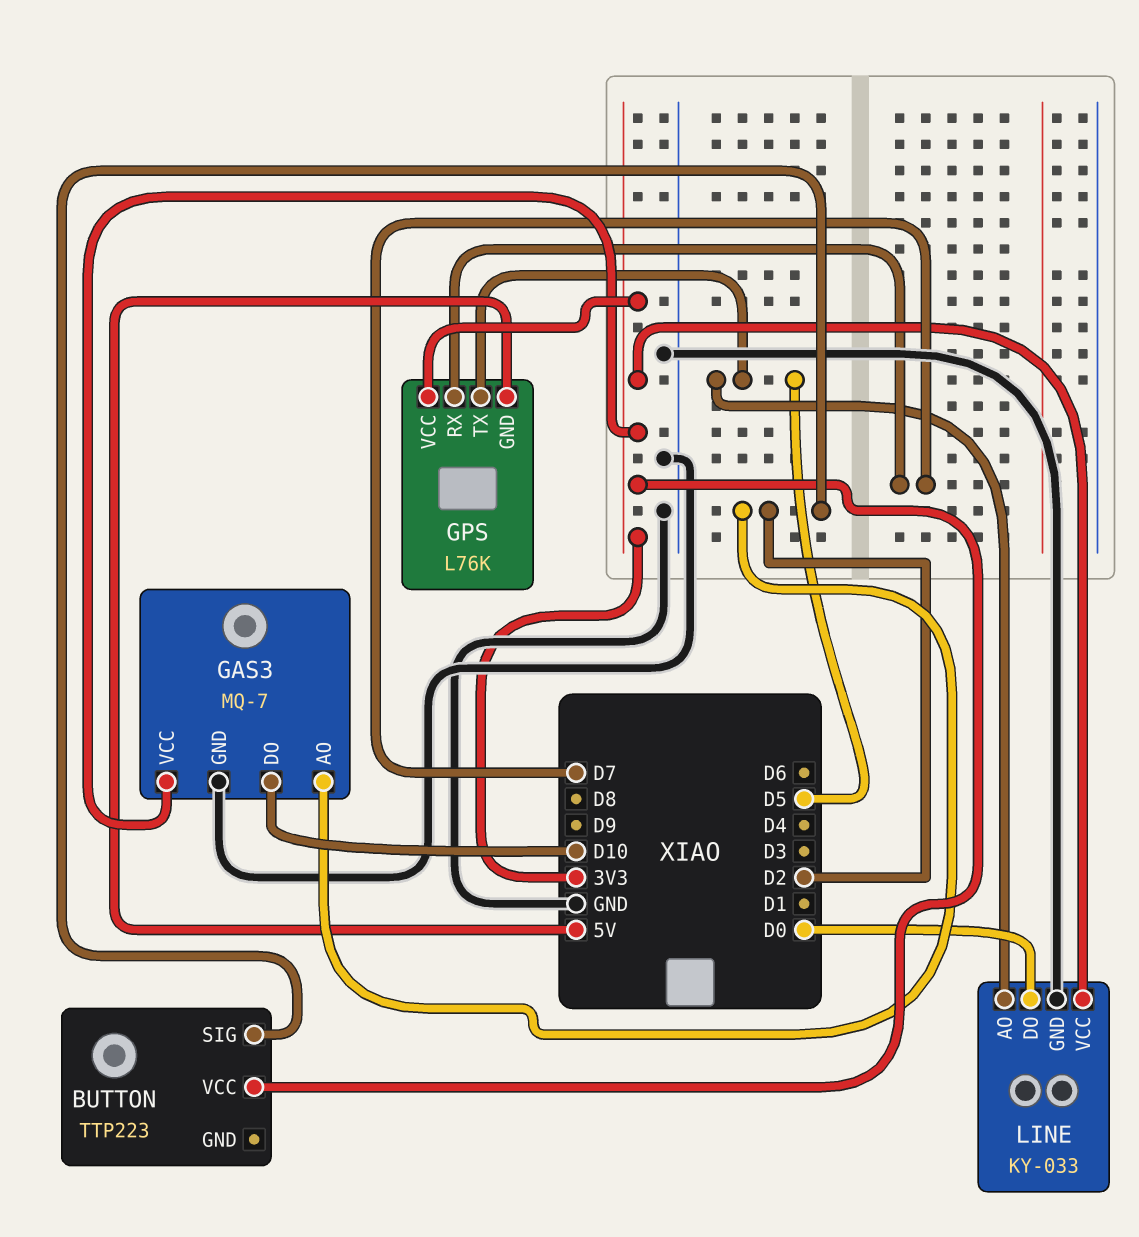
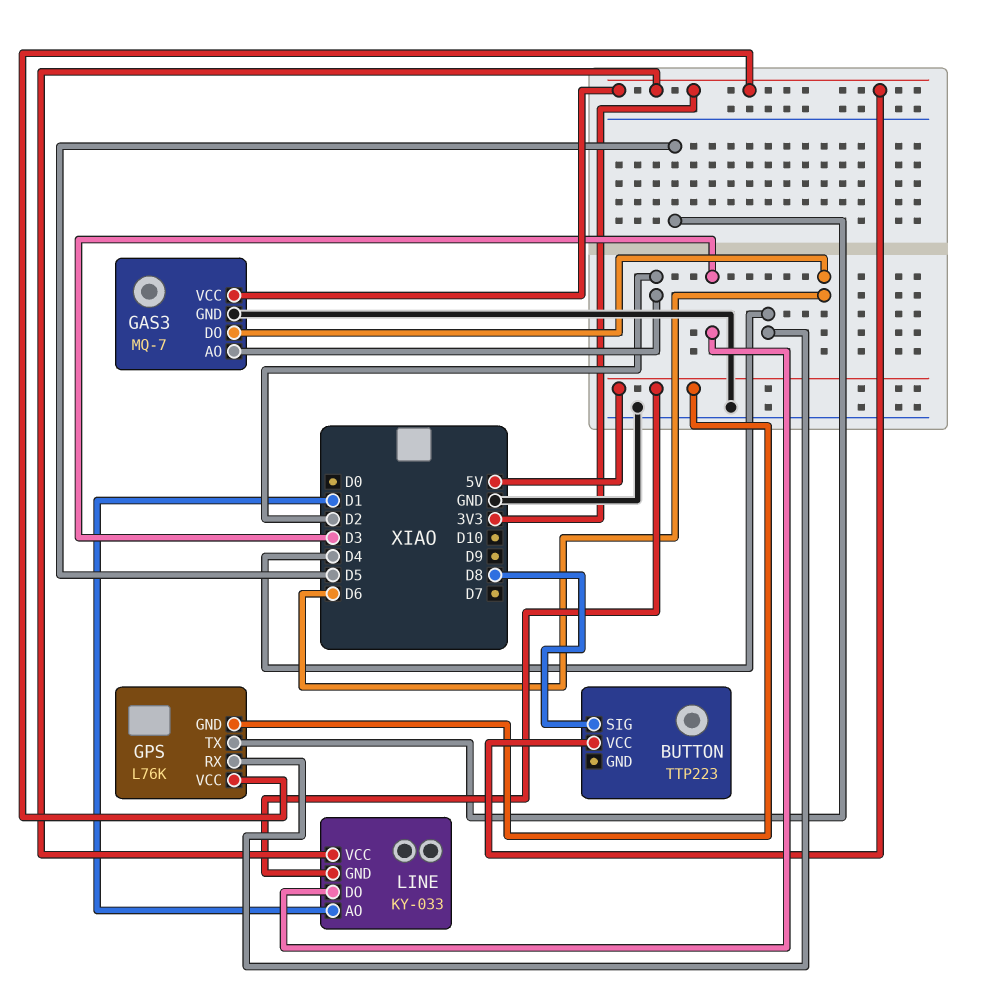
BUTTON pin SIG: D2 -> D8
GAS3 pin DO: D10 -> D6
GPS pin RX: D7 -> D4
LINE pin AO: D5 -> D1
LINE pin DO: D0 -> D3
LINE pin GND: GND -> 5V

